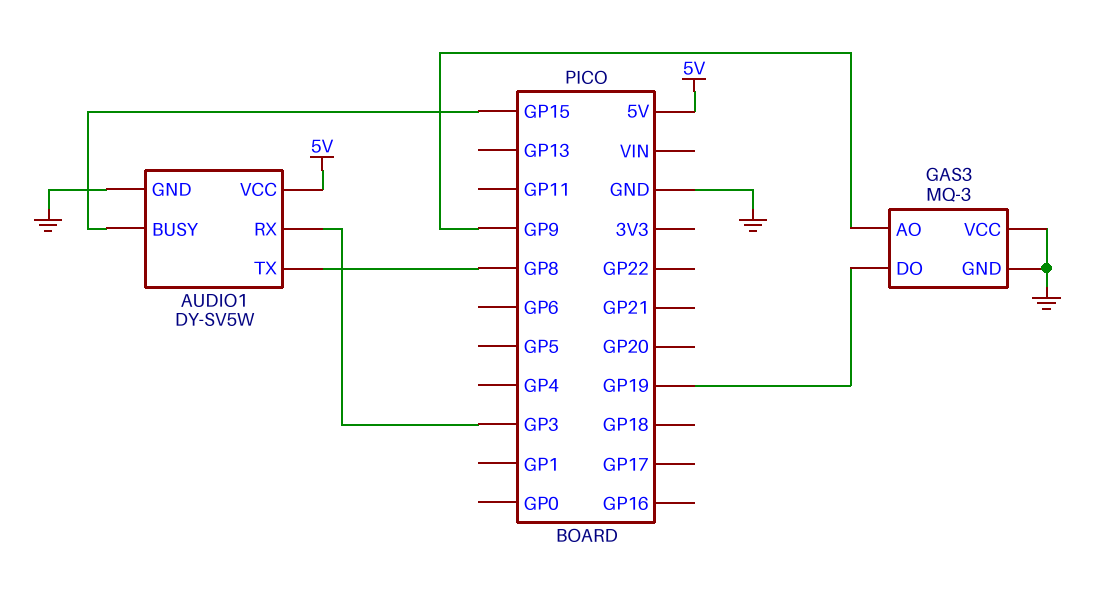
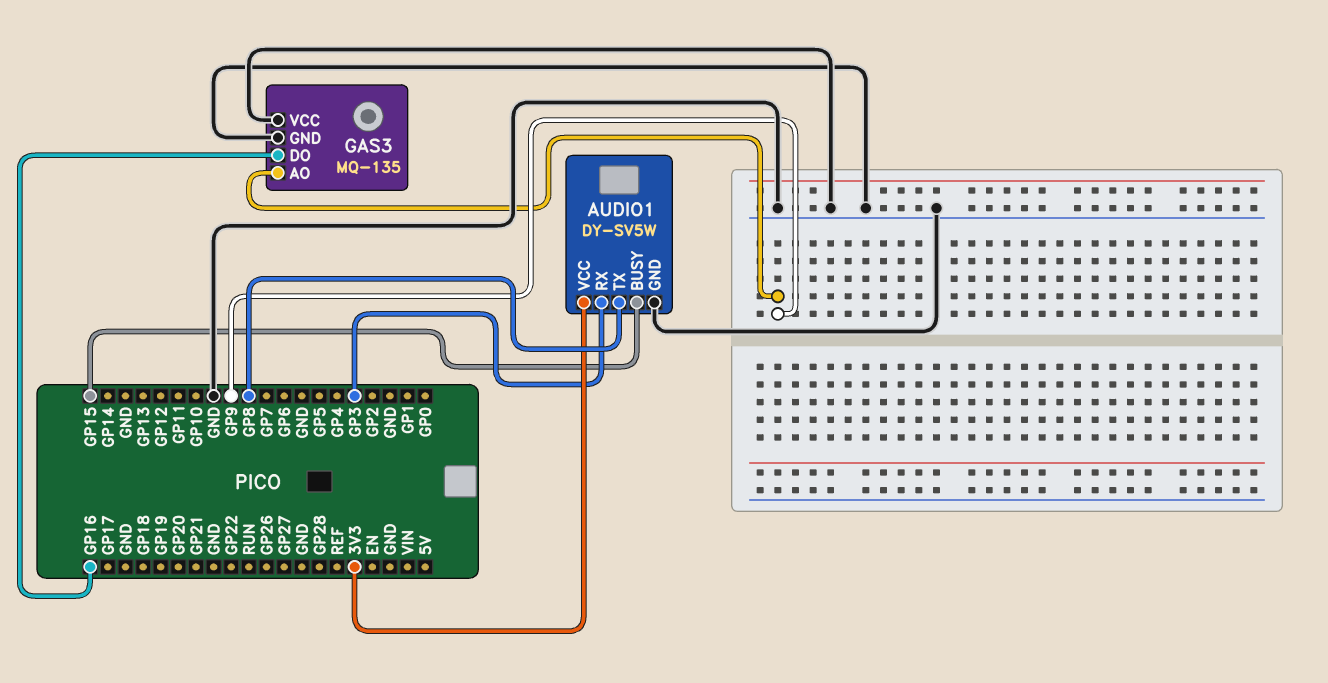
AUDIO1 pin VCC: 5V -> 3V3
GAS3: MQ-3 -> MQ-135
GAS3 pin DO: GP19 -> GP16

